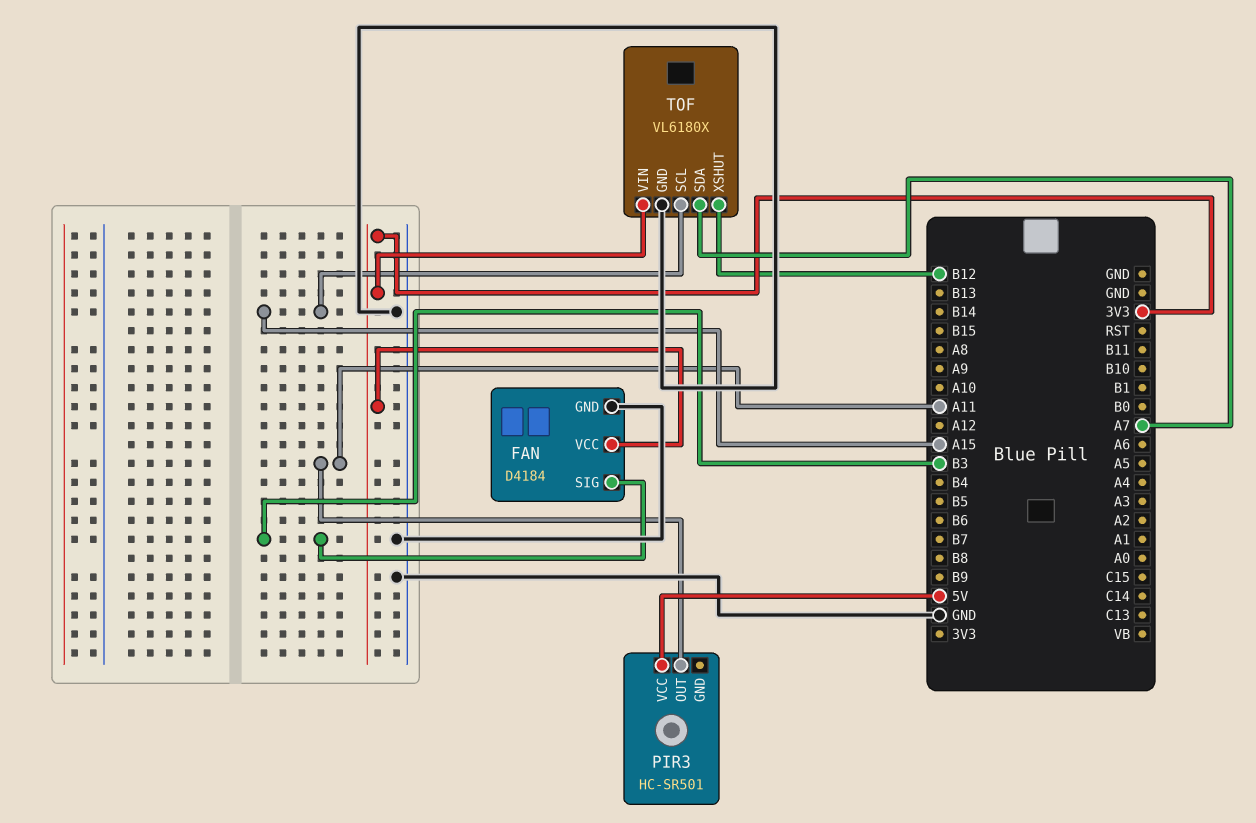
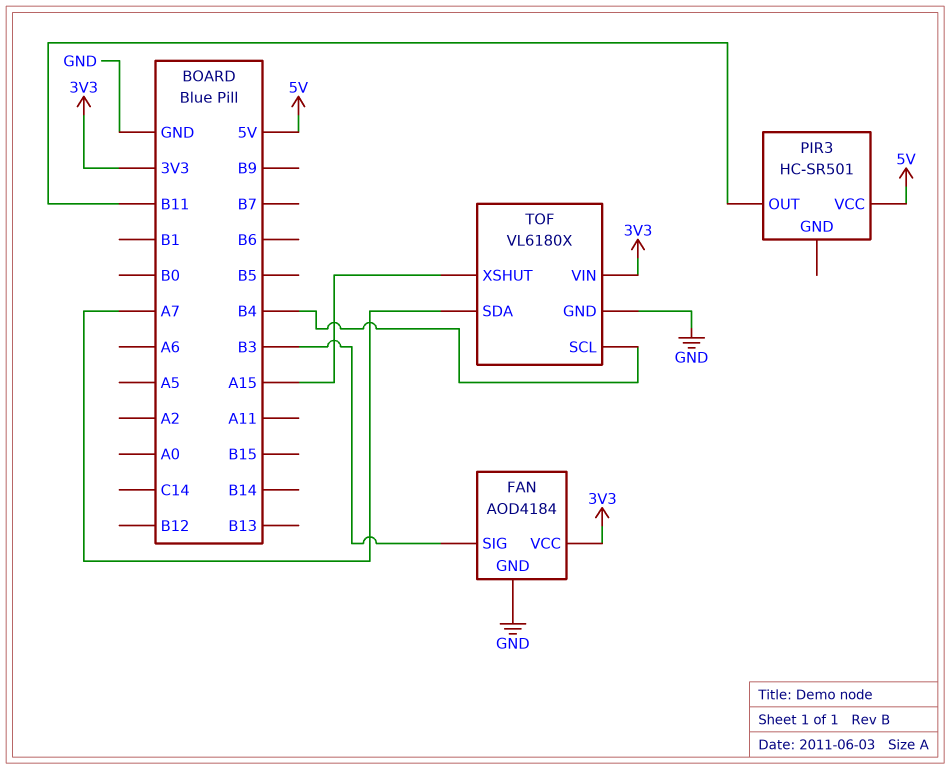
FAN: D4184 -> AOD4184
PIR3 pin OUT: A11 -> B11
TOF pin SCL: A15 -> B4
TOF pin XSHUT: B12 -> A15

